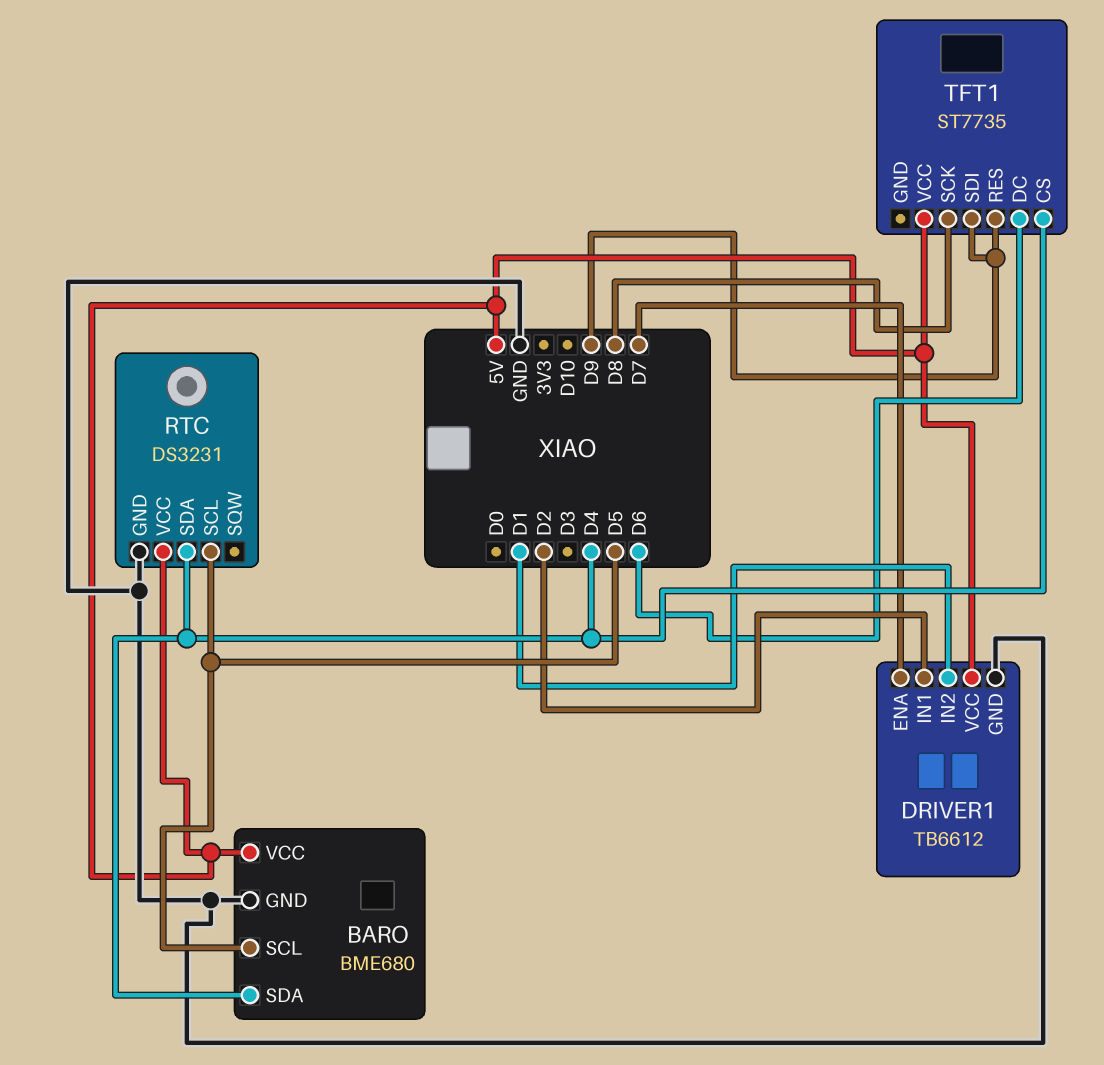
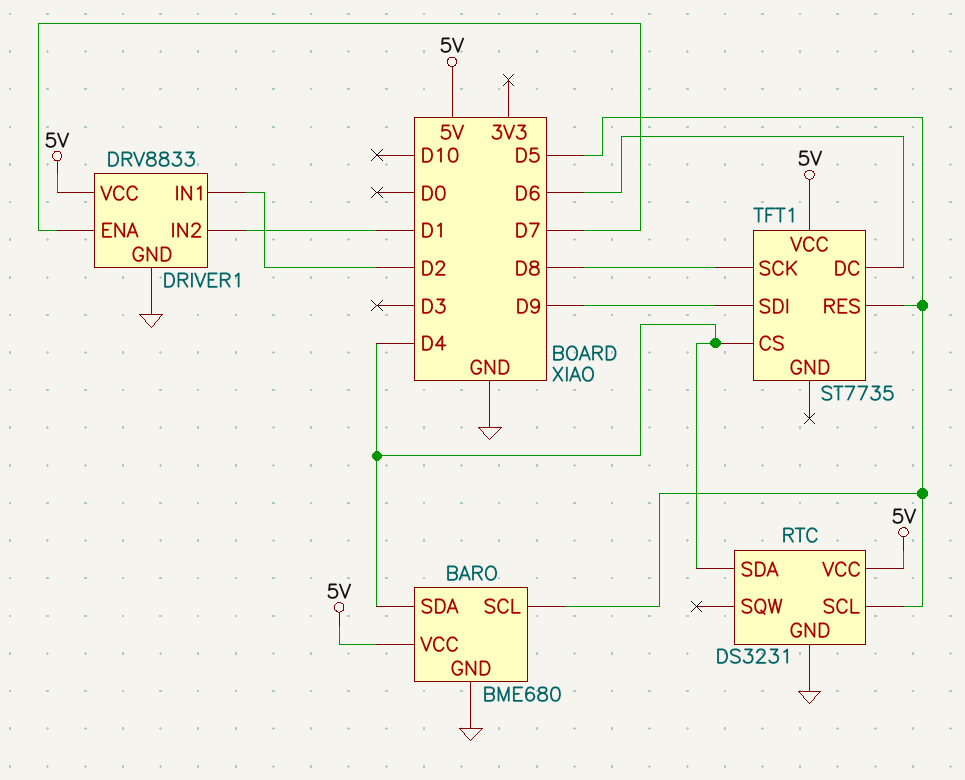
DRIVER1: TB6612 -> DRV8833
TFT1 pin RES: D9 -> D5

